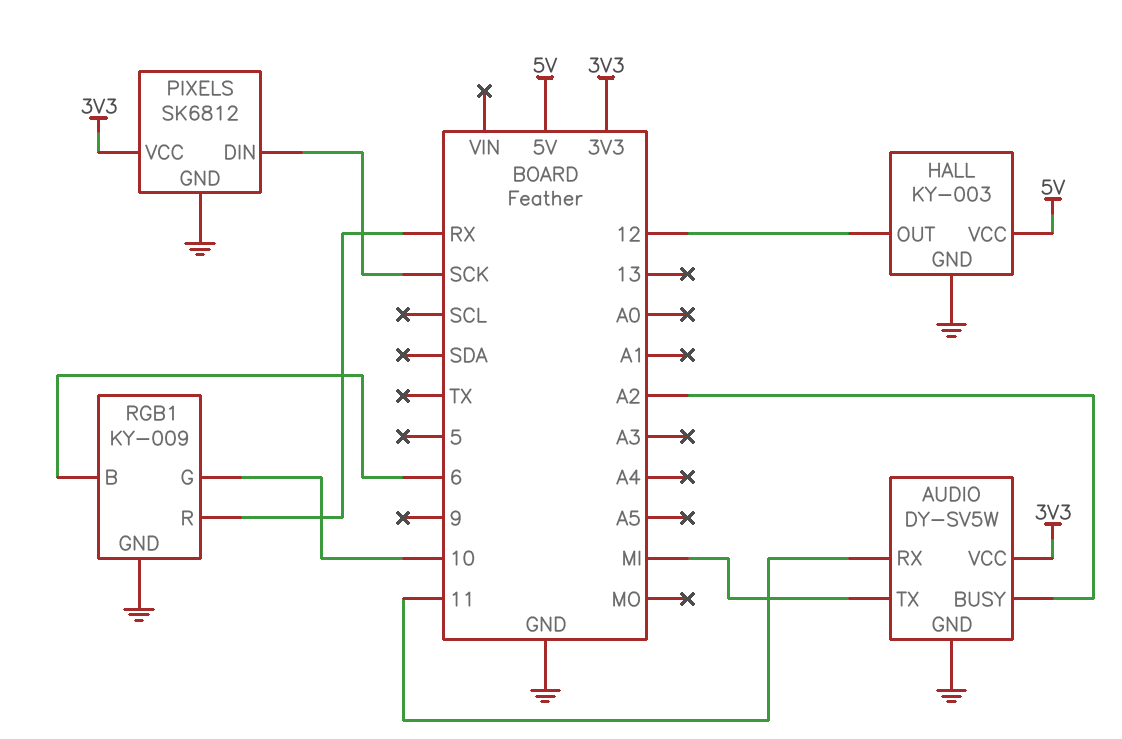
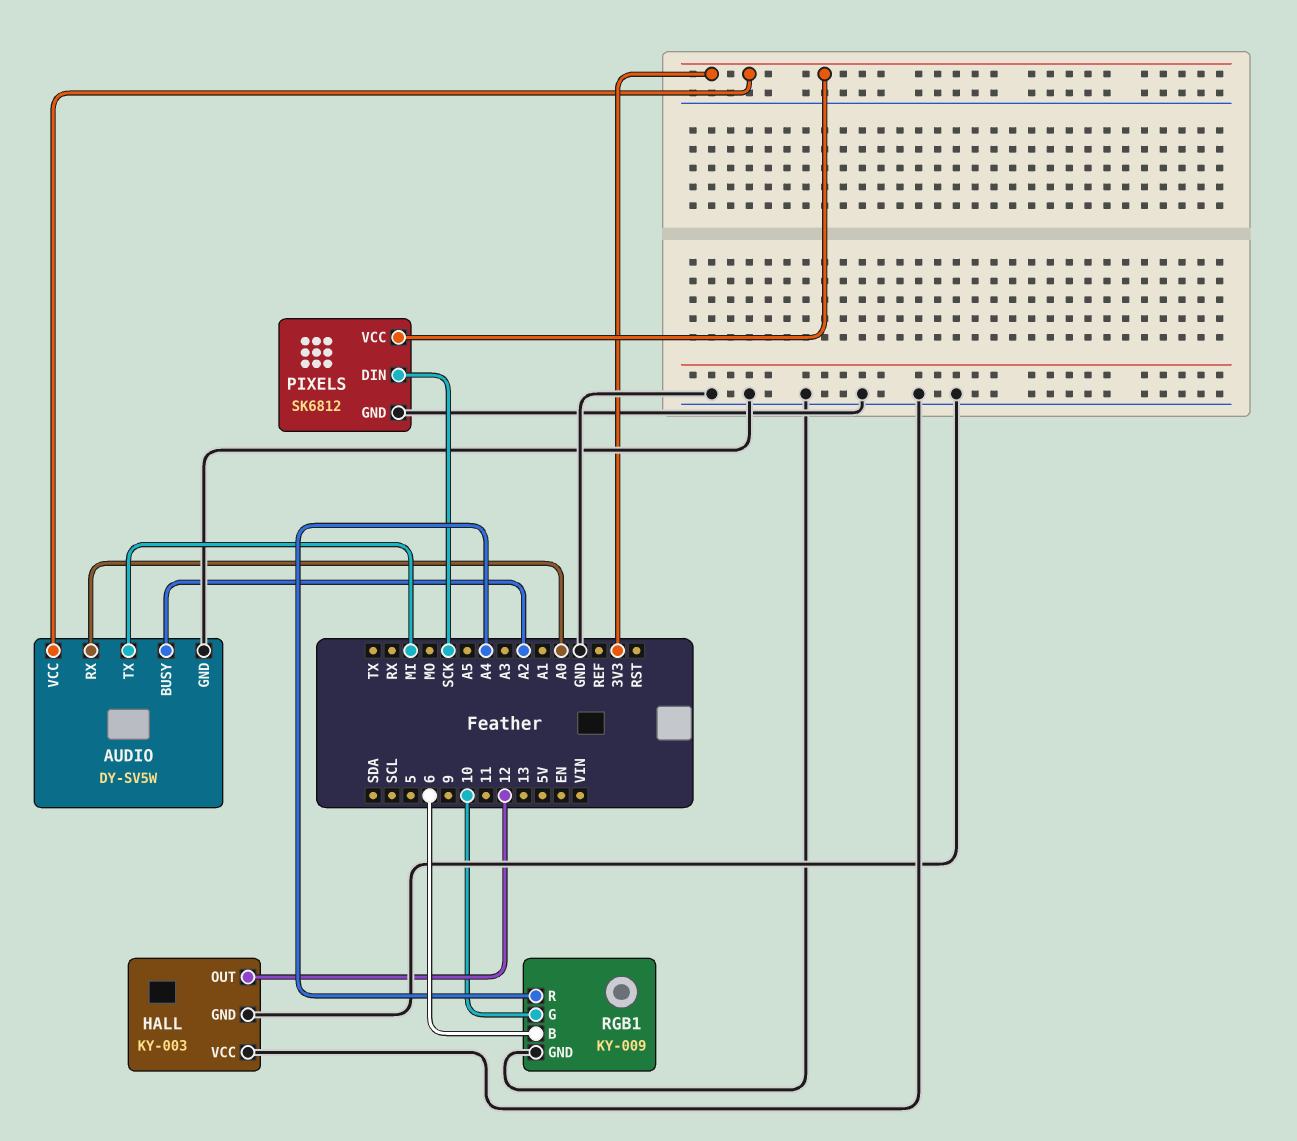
AUDIO pin RX: 11 -> A0
HALL pin VCC: 5V -> GND
RGB1 pin R: RX -> A4

